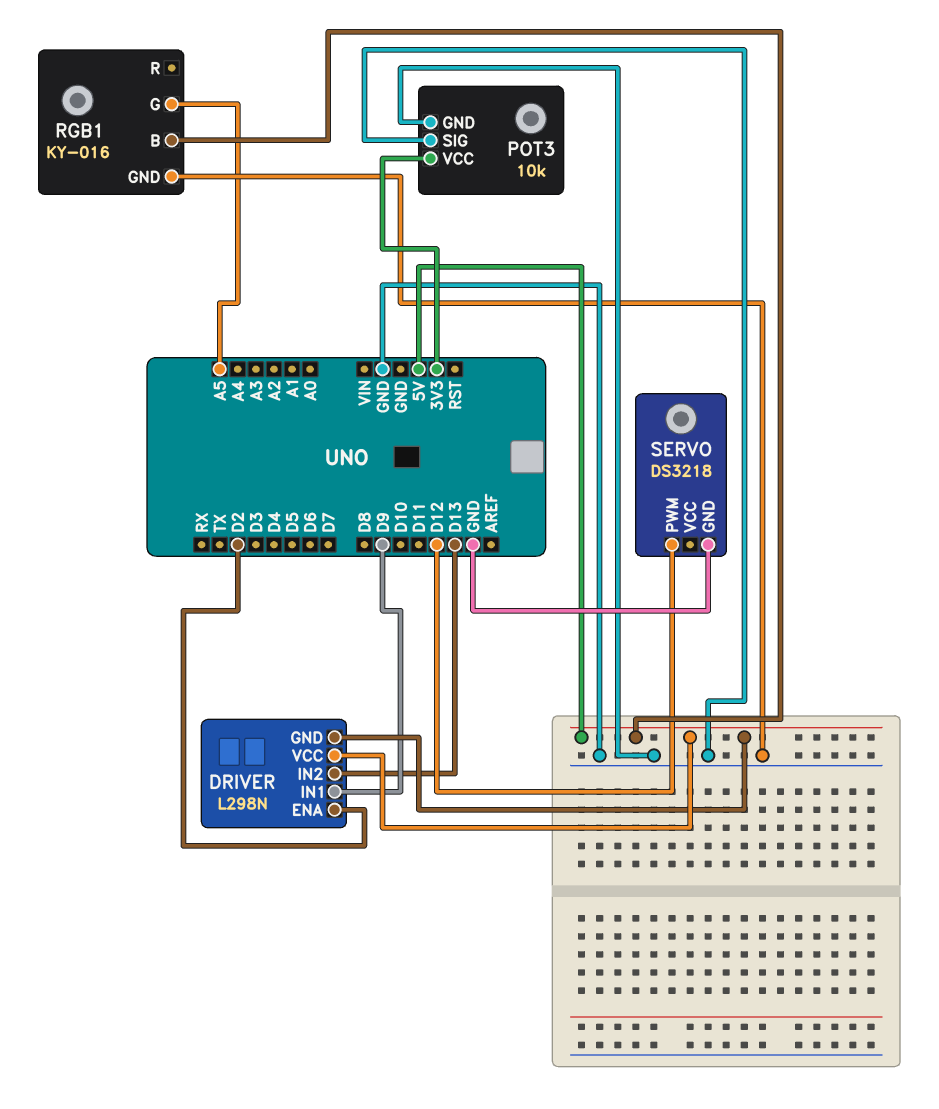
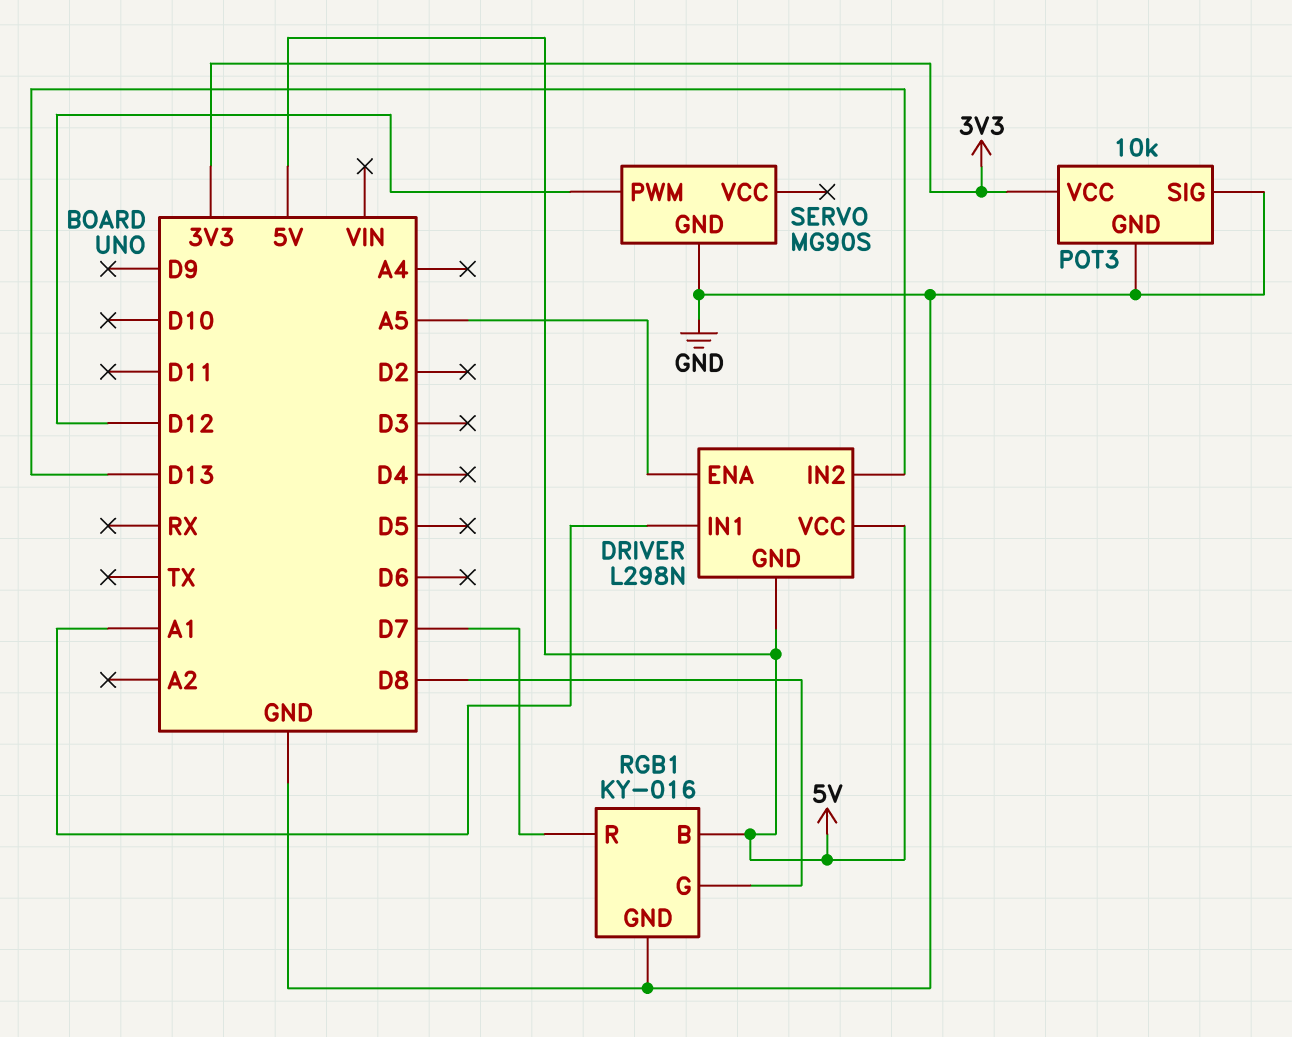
DRIVER pin ENA: D2 -> A5
DRIVER pin IN1: D9 -> A1
RGB1 pin G: A5 -> D8
RGB1 pin R: none -> D7
SERVO: DS3218 -> MG90S

